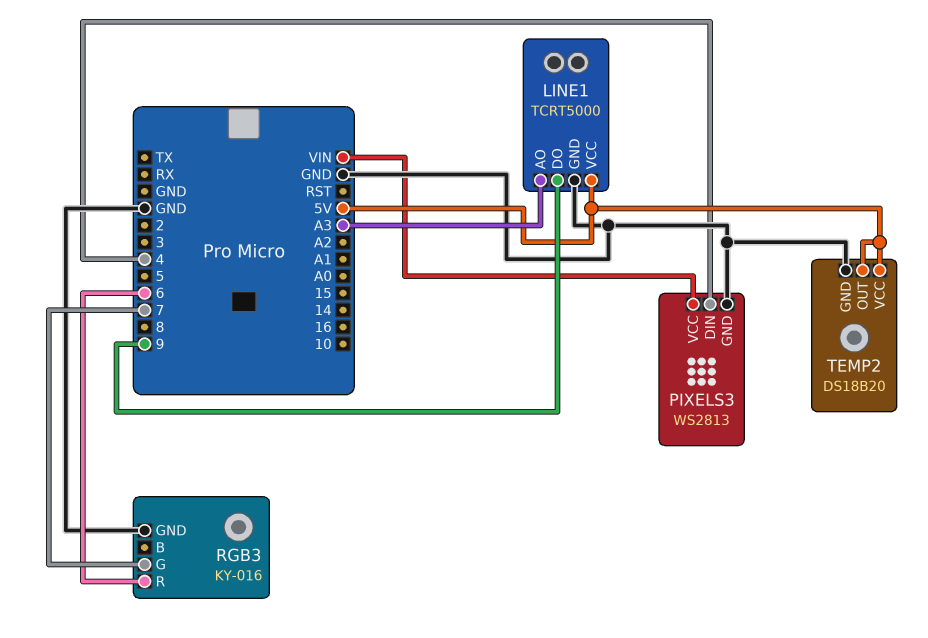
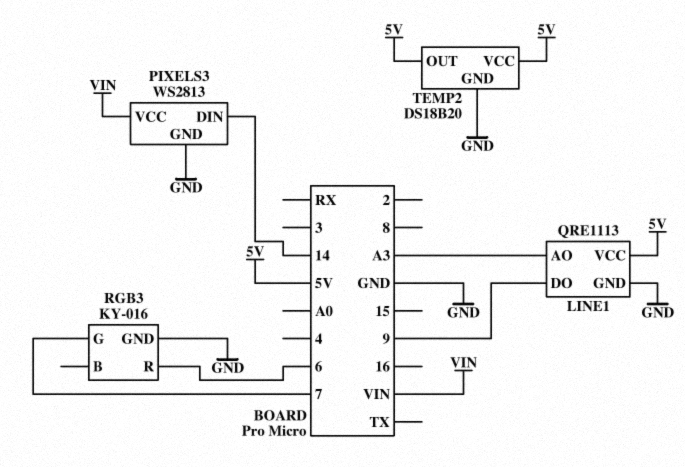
LINE1: TCRT5000 -> QRE1113
PIXELS3 pin DIN: 4 -> 14

